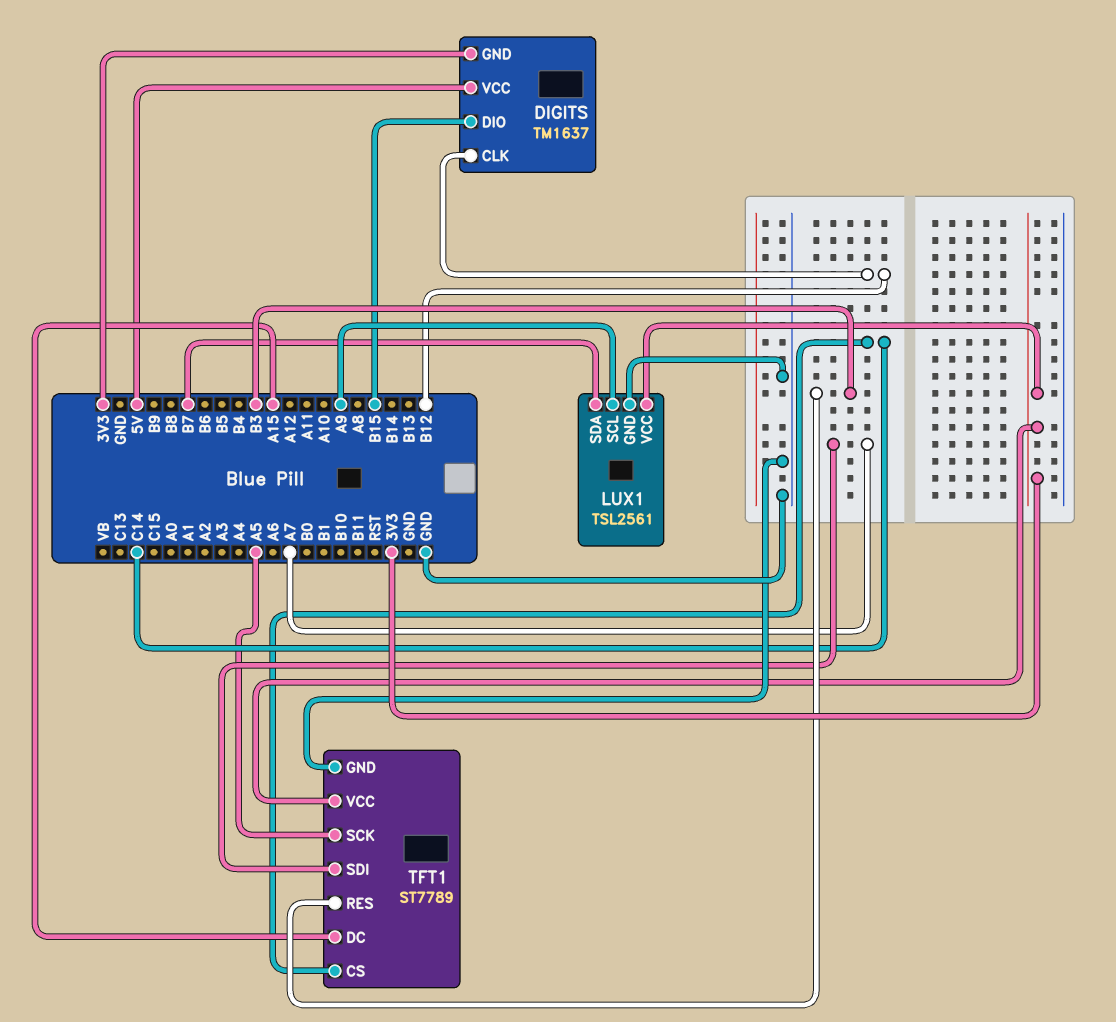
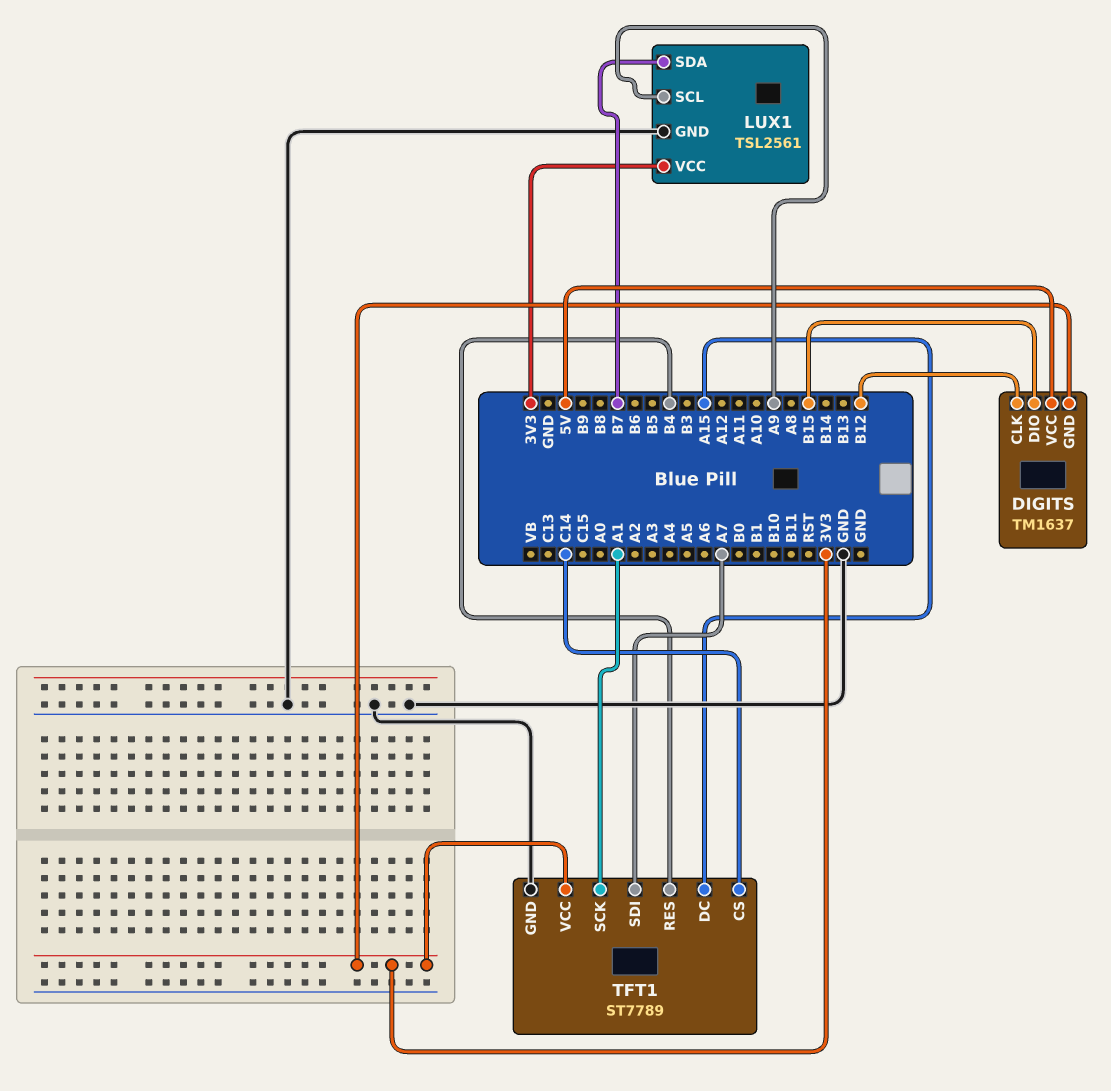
TFT1 pin RES: B3 -> B4
TFT1 pin SCK: A5 -> A1

